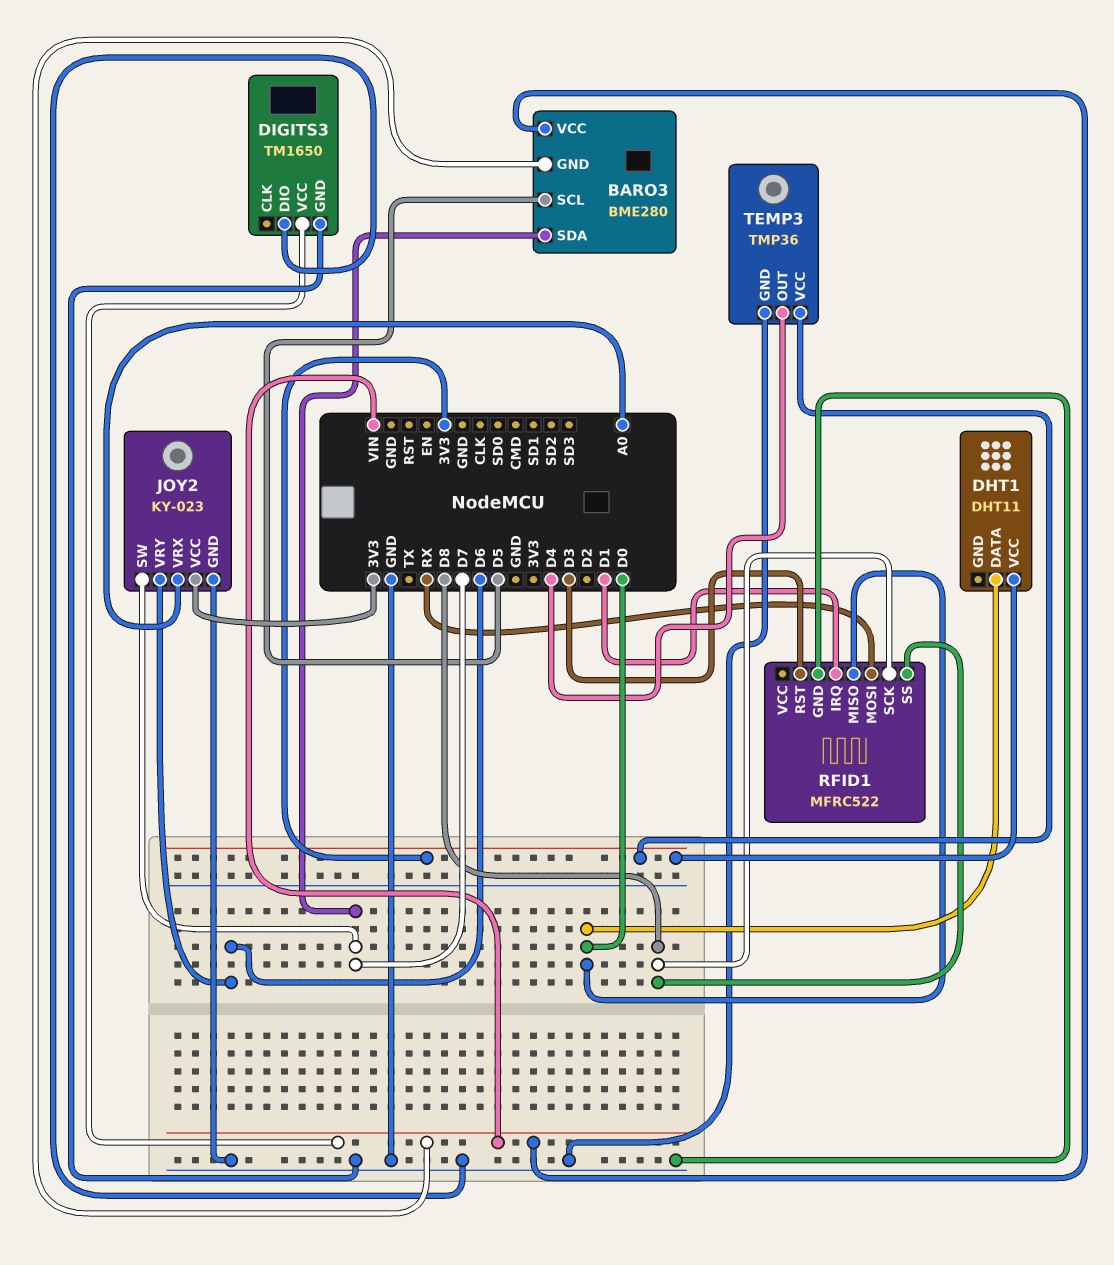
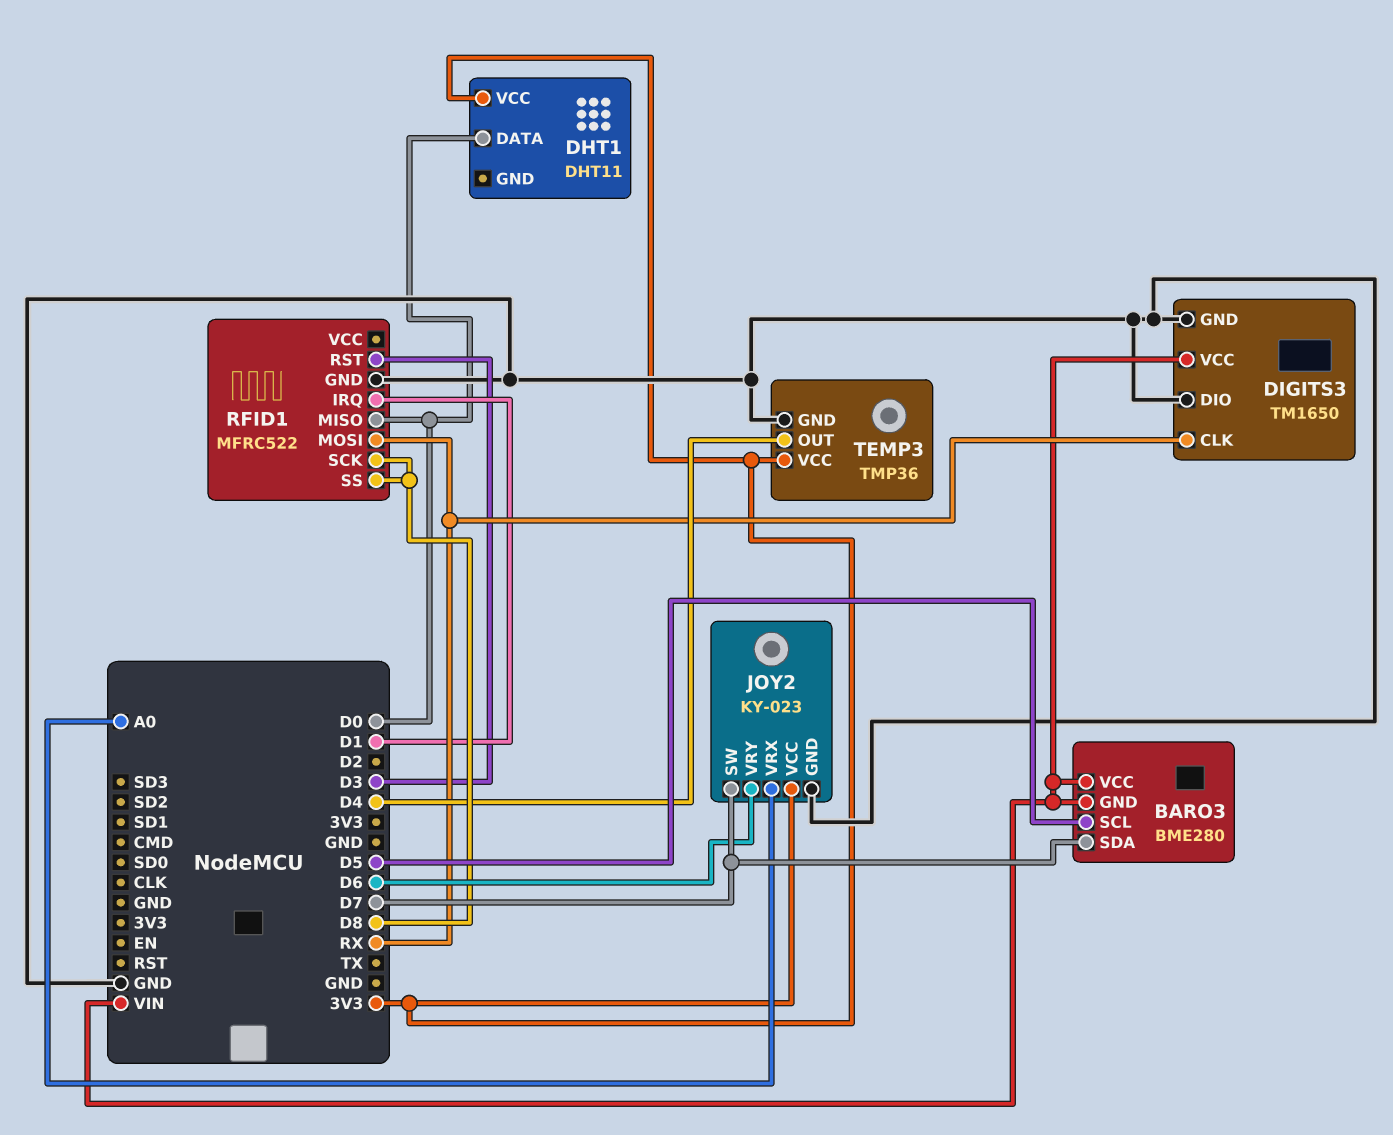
DIGITS3 pin CLK: none -> RX

